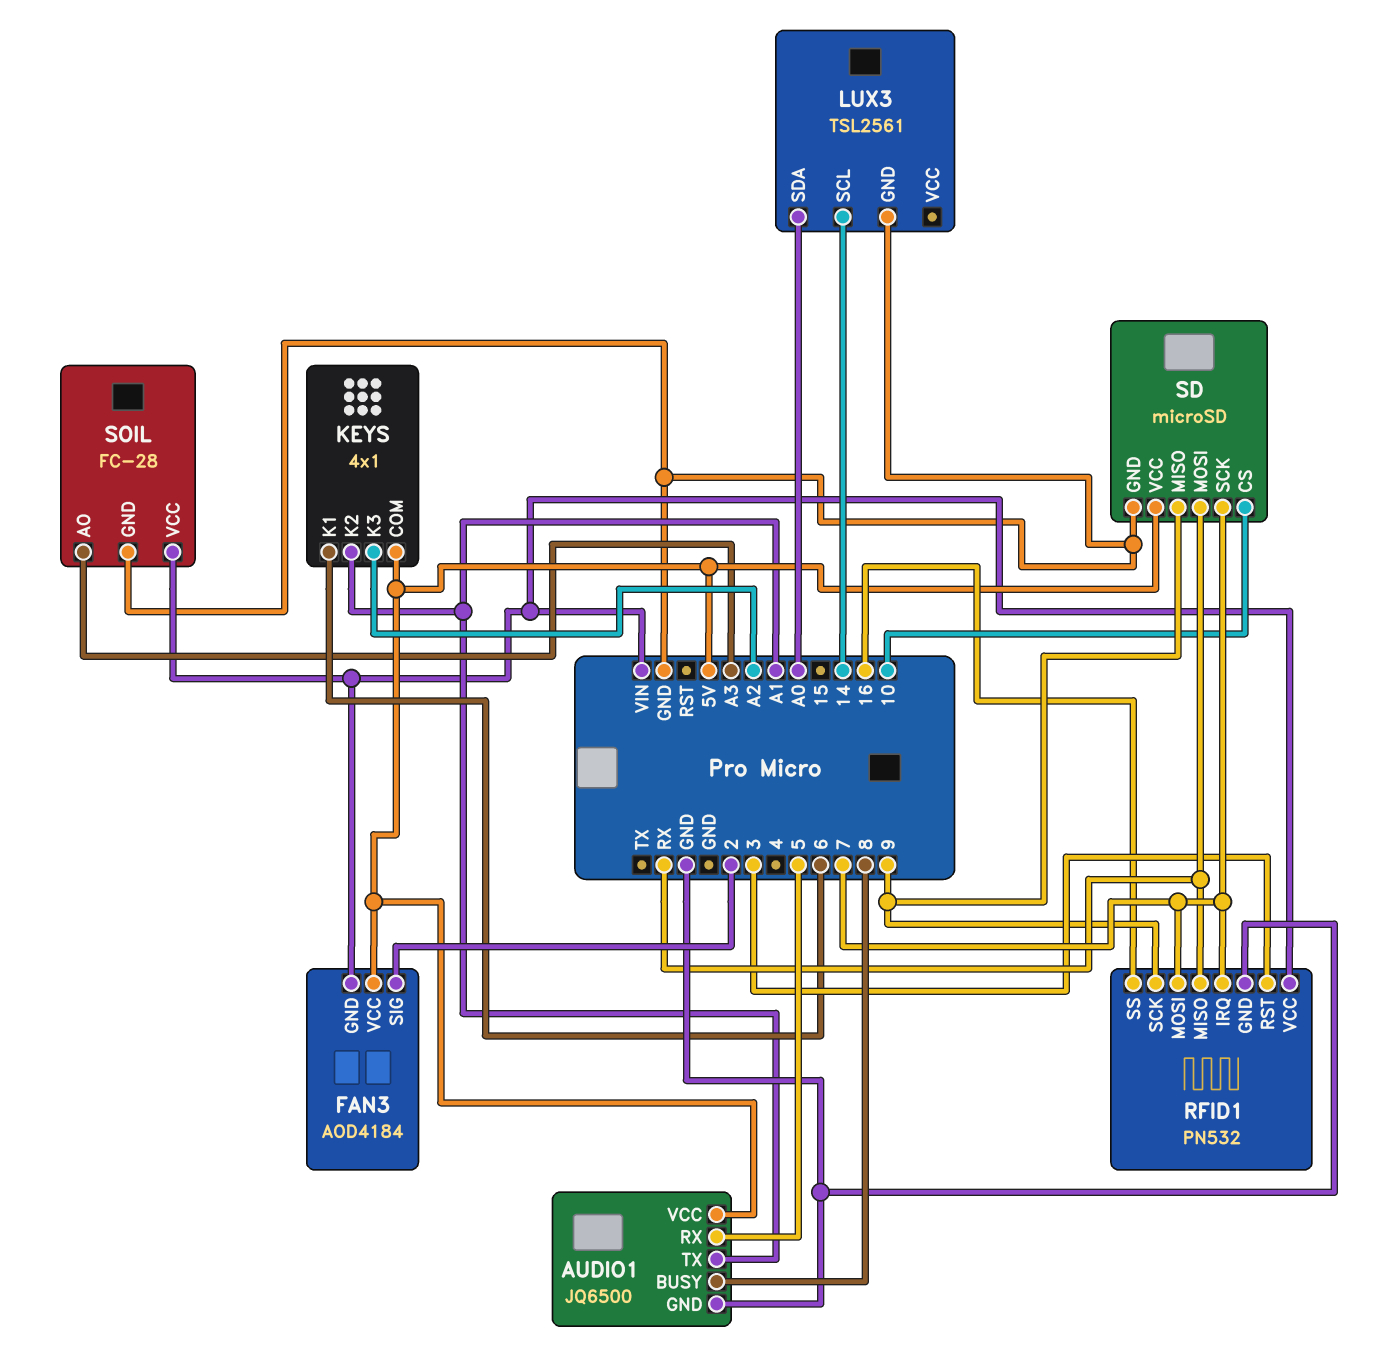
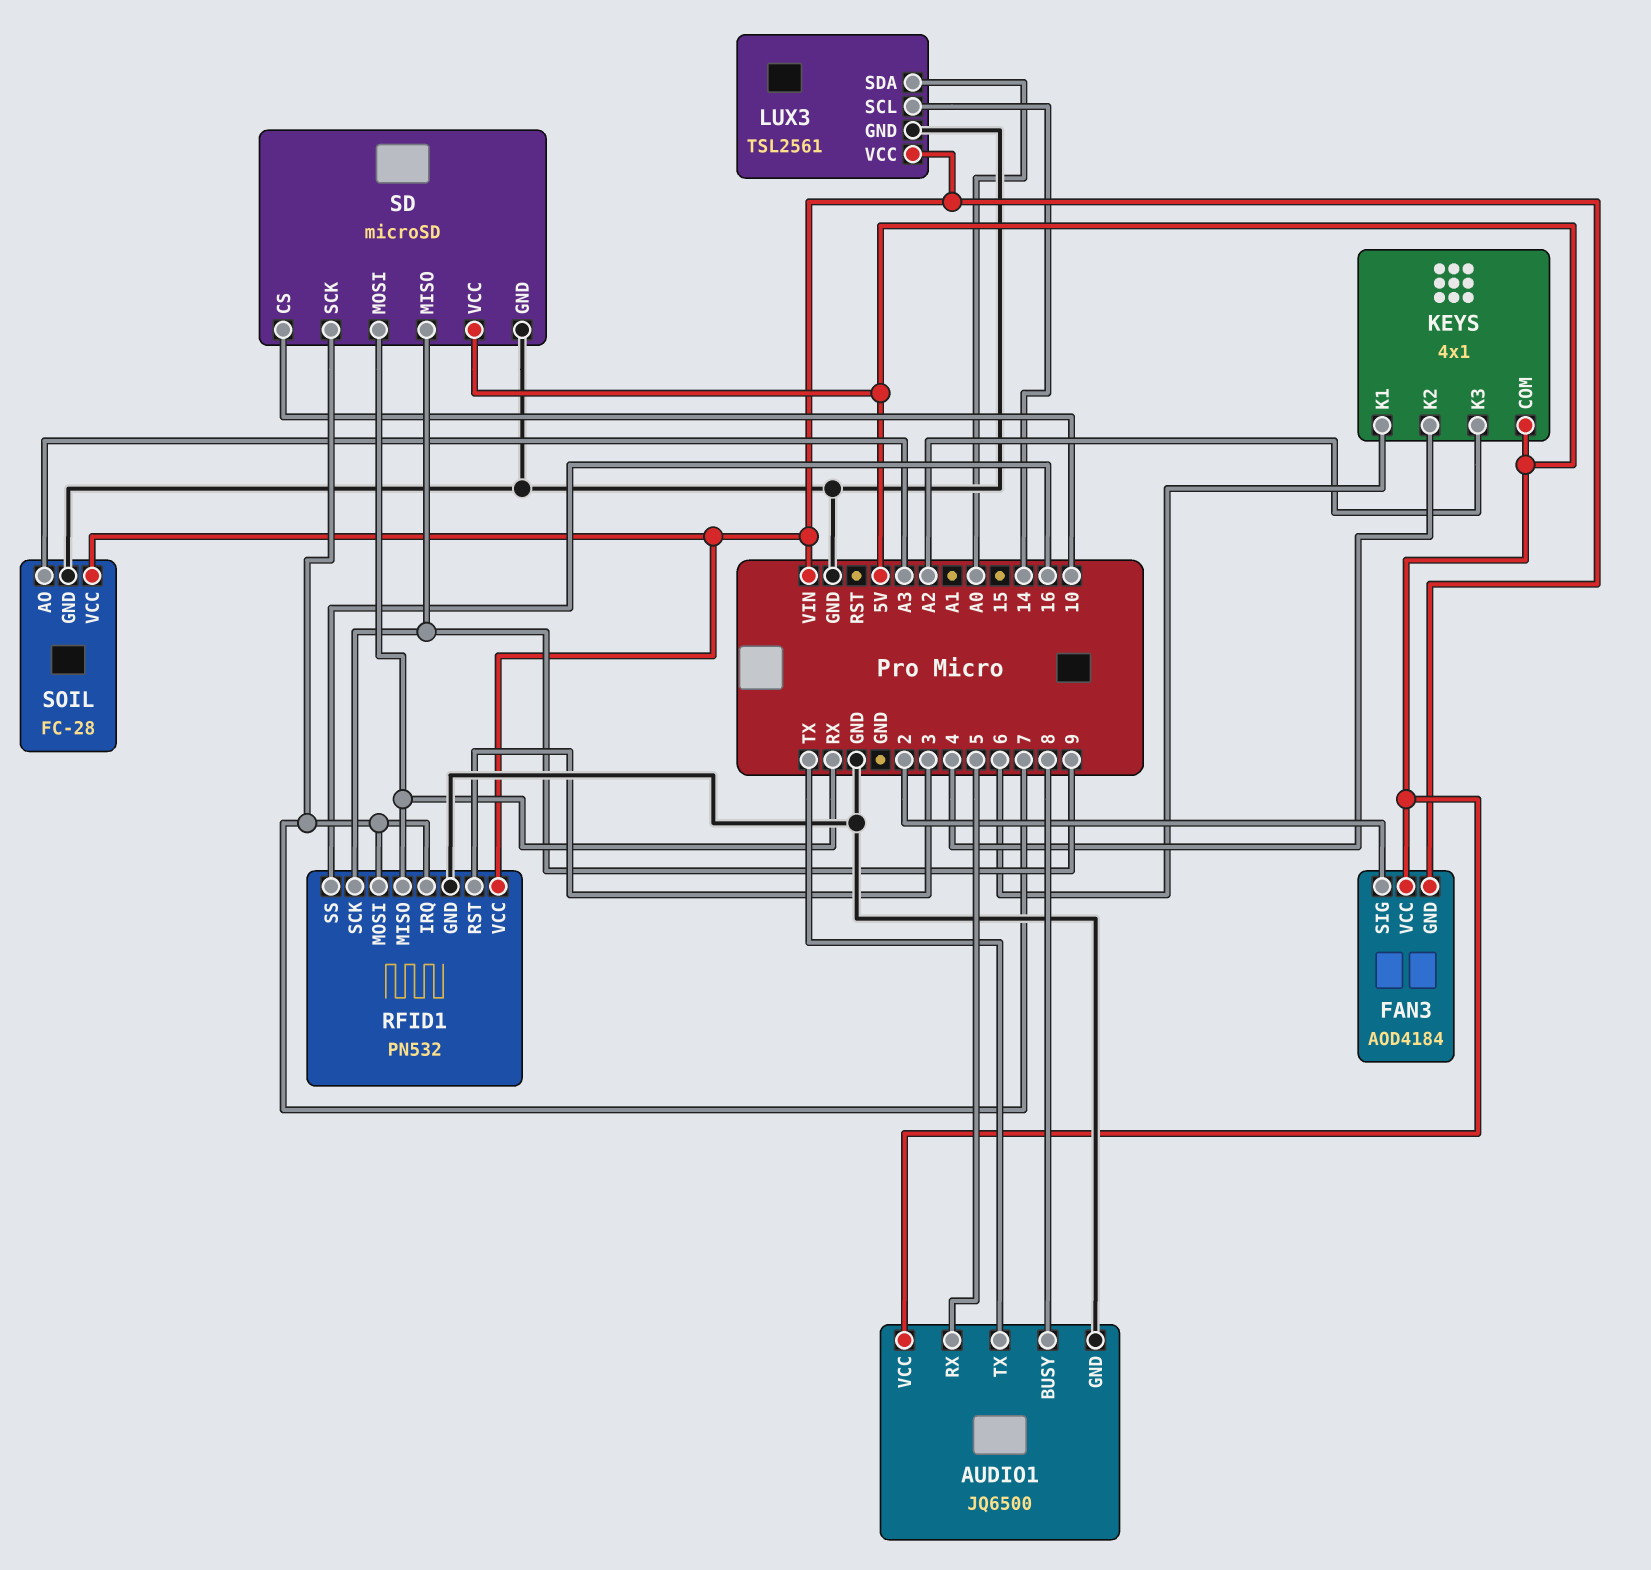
AUDIO1 pin TX: A1 -> TX
KEYS pin K2: A1 -> 4
LUX3 pin VCC: none -> VIN

